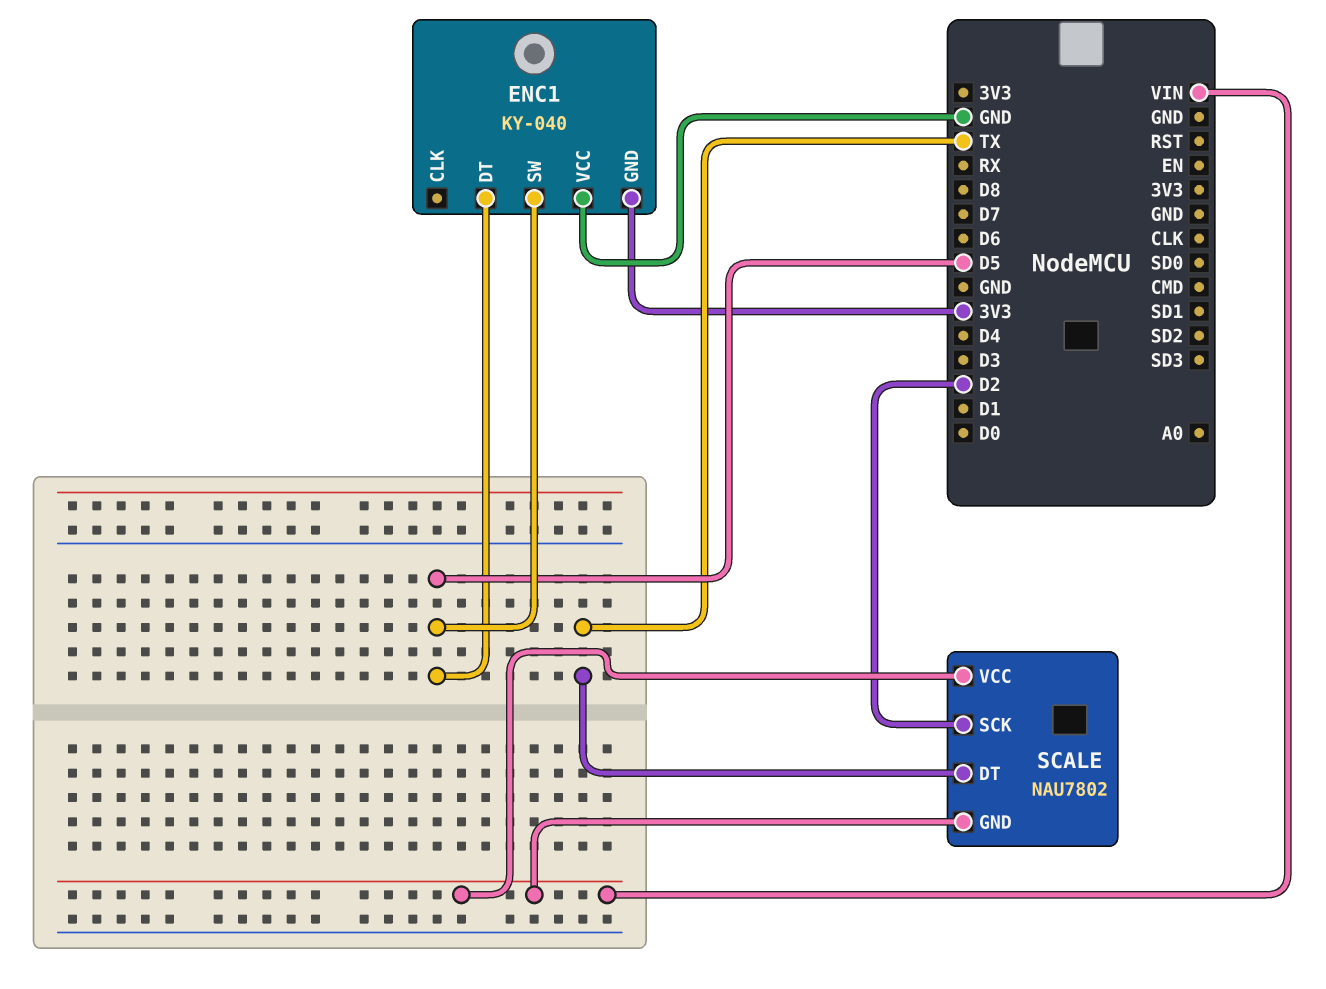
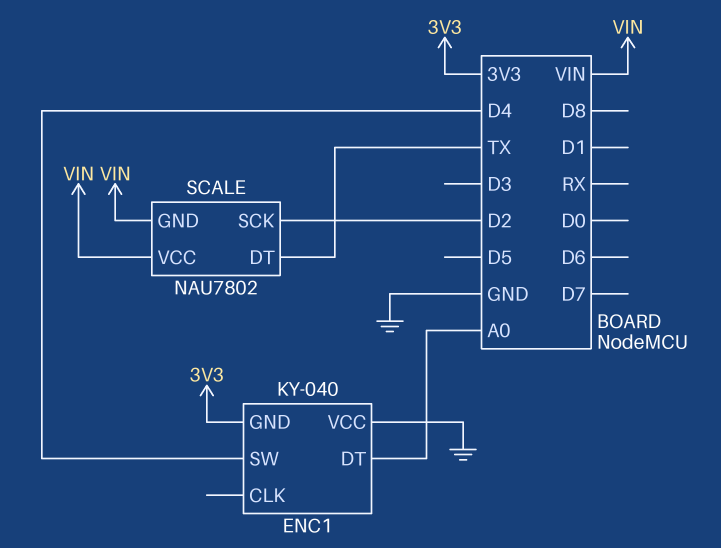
ENC1 pin DT: D5 -> A0
ENC1 pin SW: D5 -> D4

